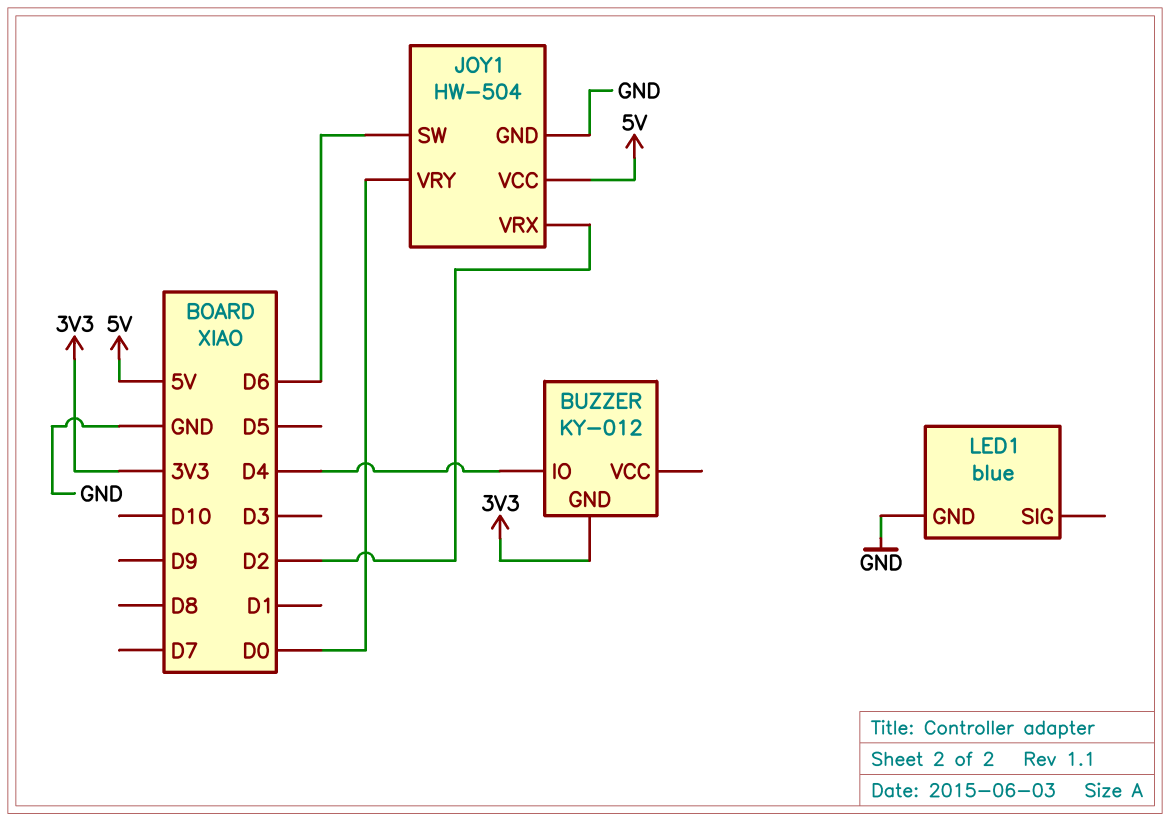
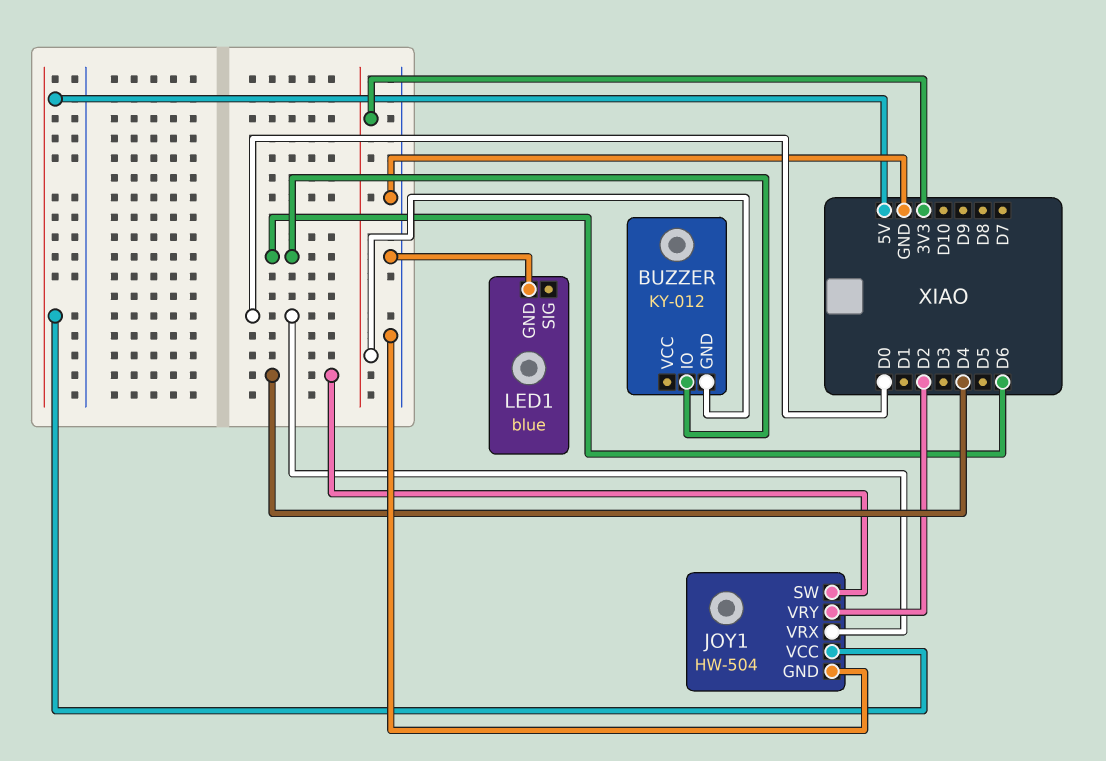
BUZZER pin IO: D4 -> D6
JOY1 pin SW: D6 -> D4
JOY1 pin VRX: D2 -> D0
JOY1 pin VRY: D0 -> D2

